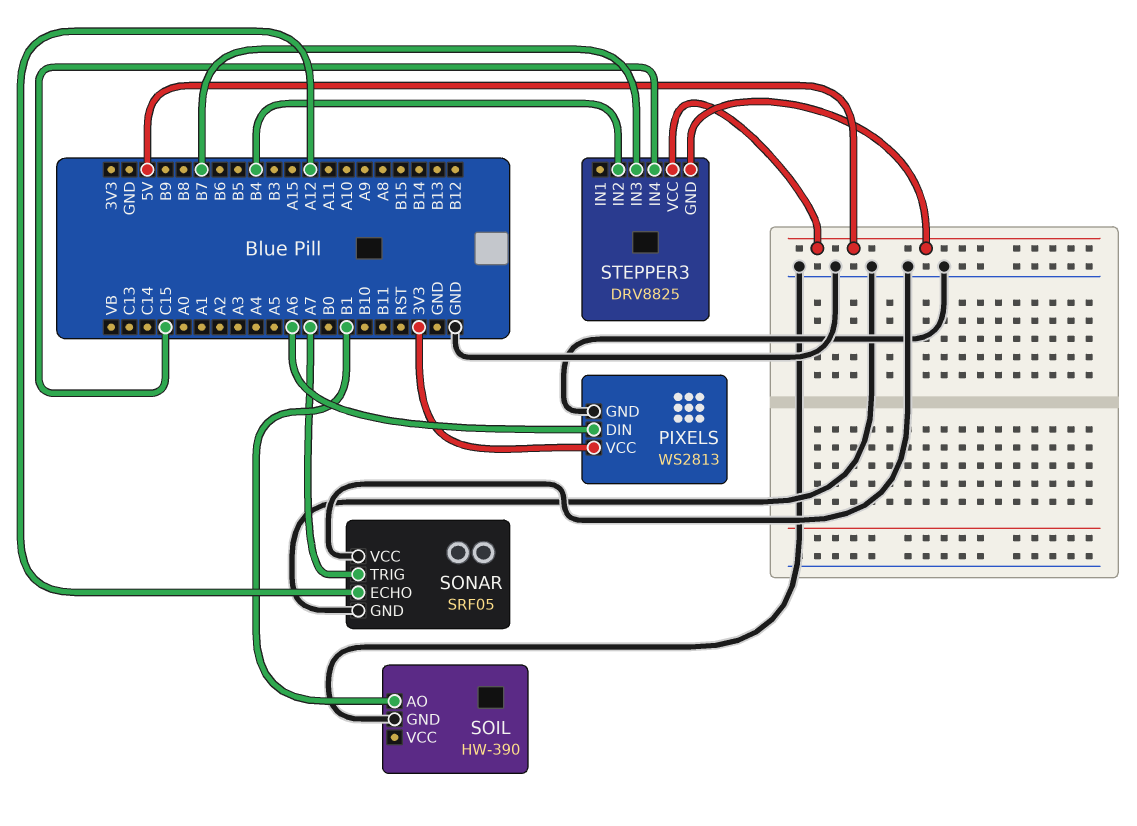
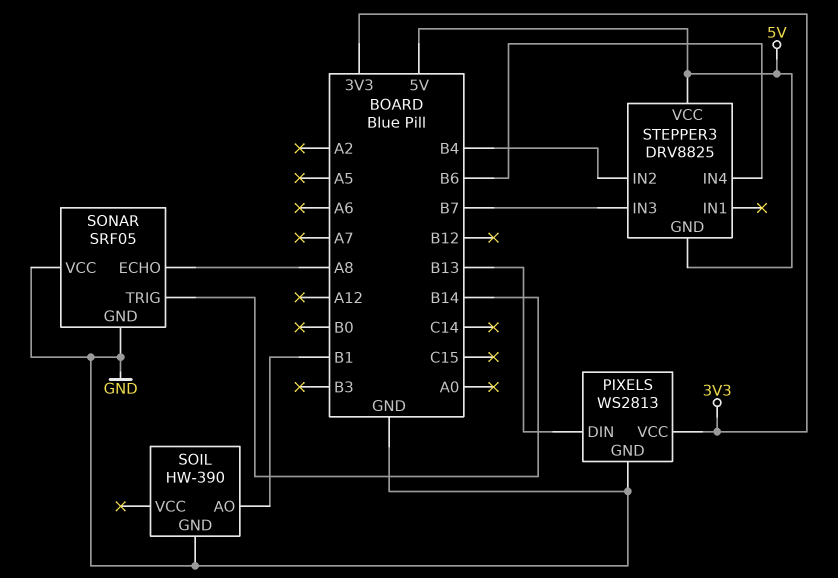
PIXELS pin DIN: A6 -> B13
SONAR pin ECHO: A12 -> A8
SONAR pin TRIG: A7 -> B14
STEPPER3 pin IN4: C15 -> B6

